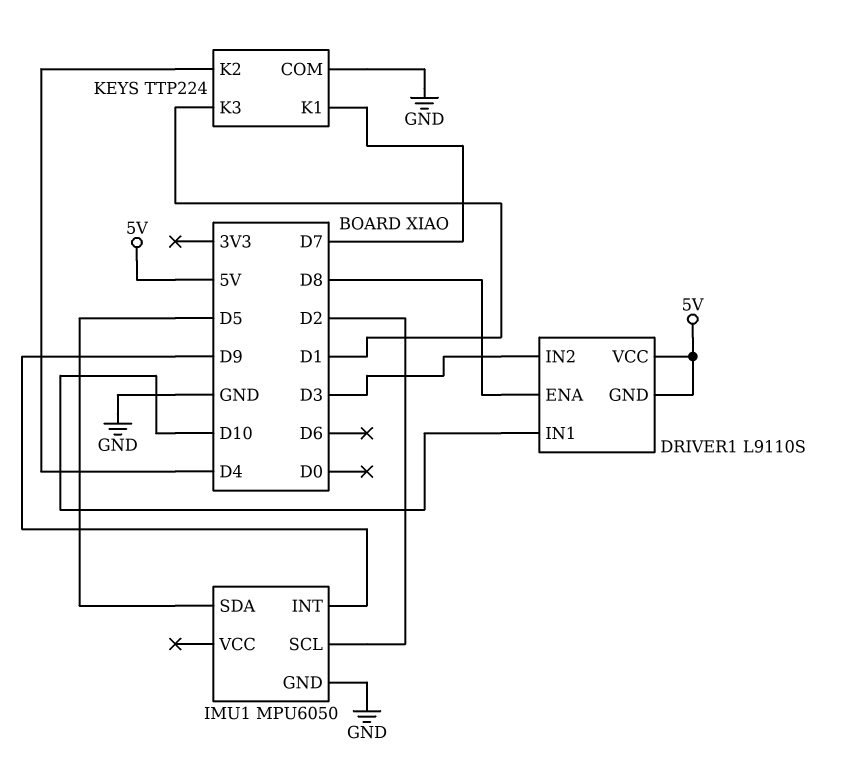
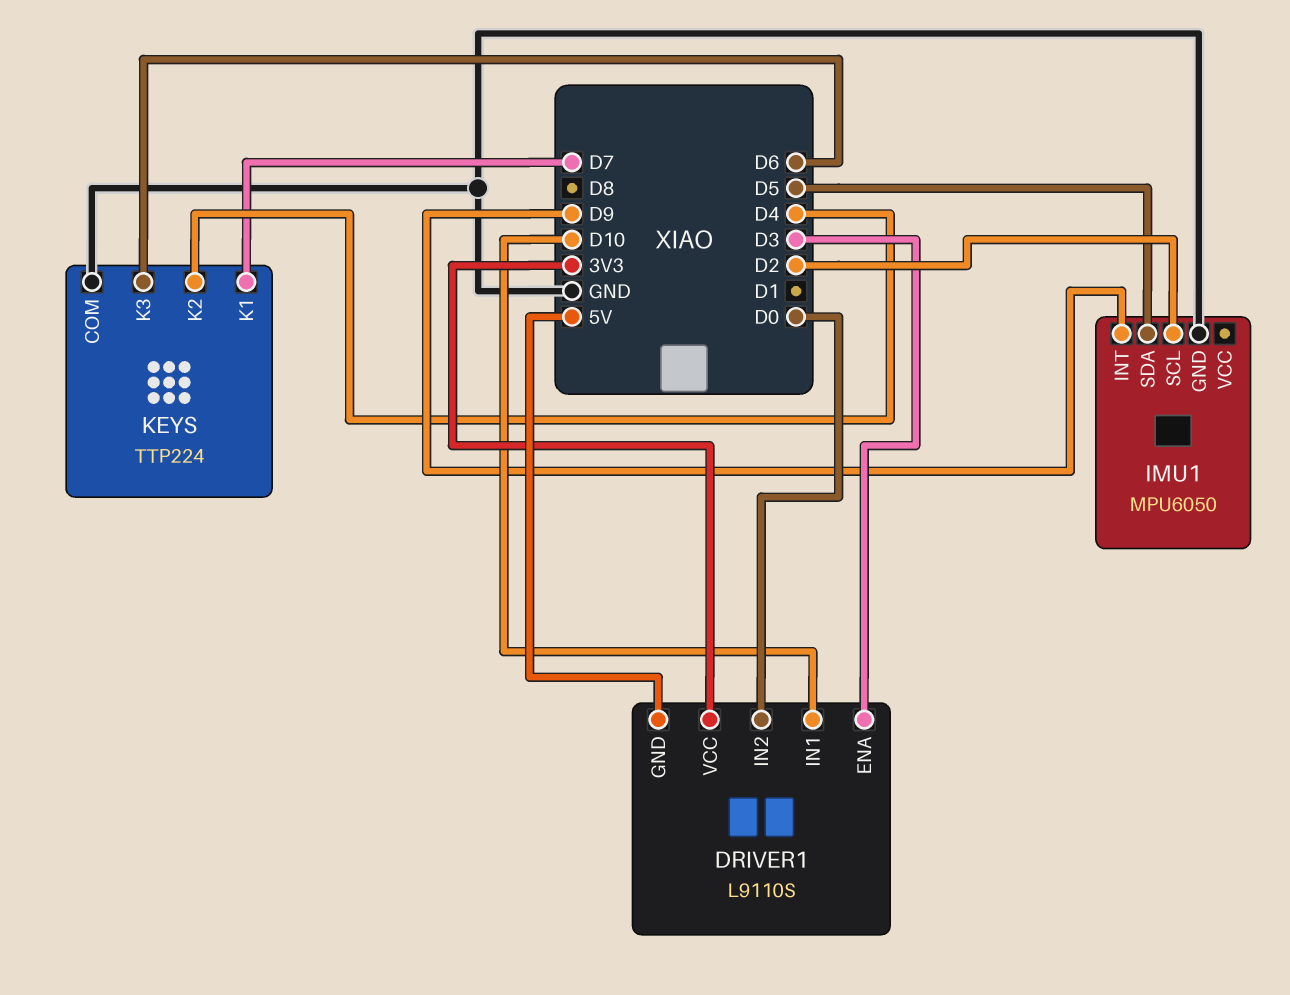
DRIVER1 pin ENA: D8 -> D3
DRIVER1 pin IN2: D3 -> D0
DRIVER1 pin VCC: 5V -> 3V3
KEYS pin K3: D1 -> D6

